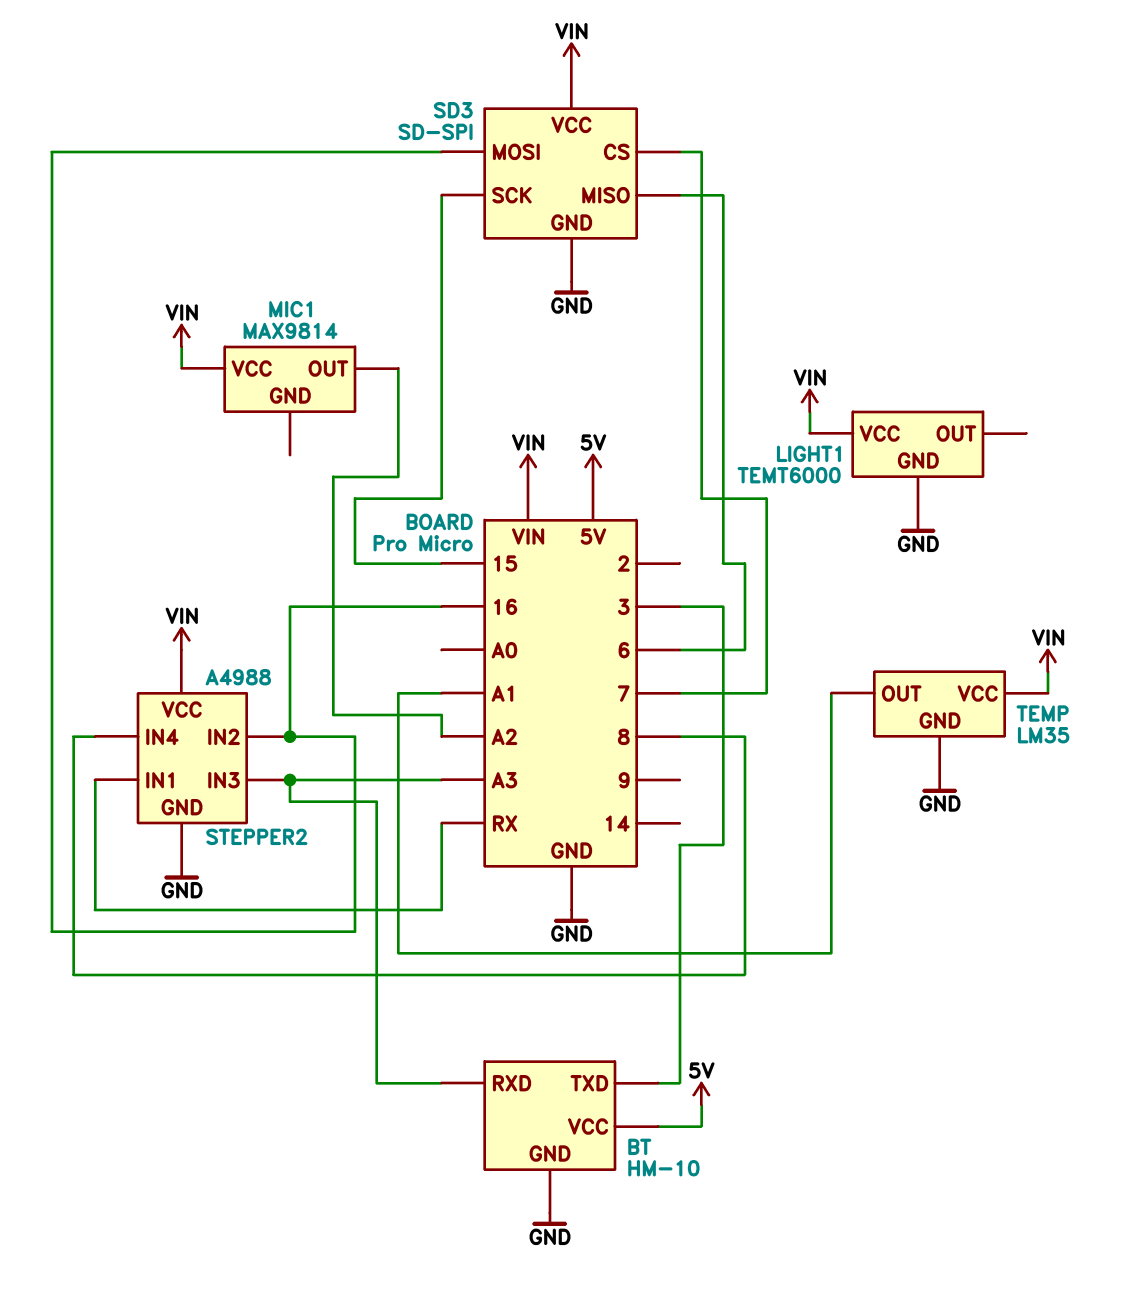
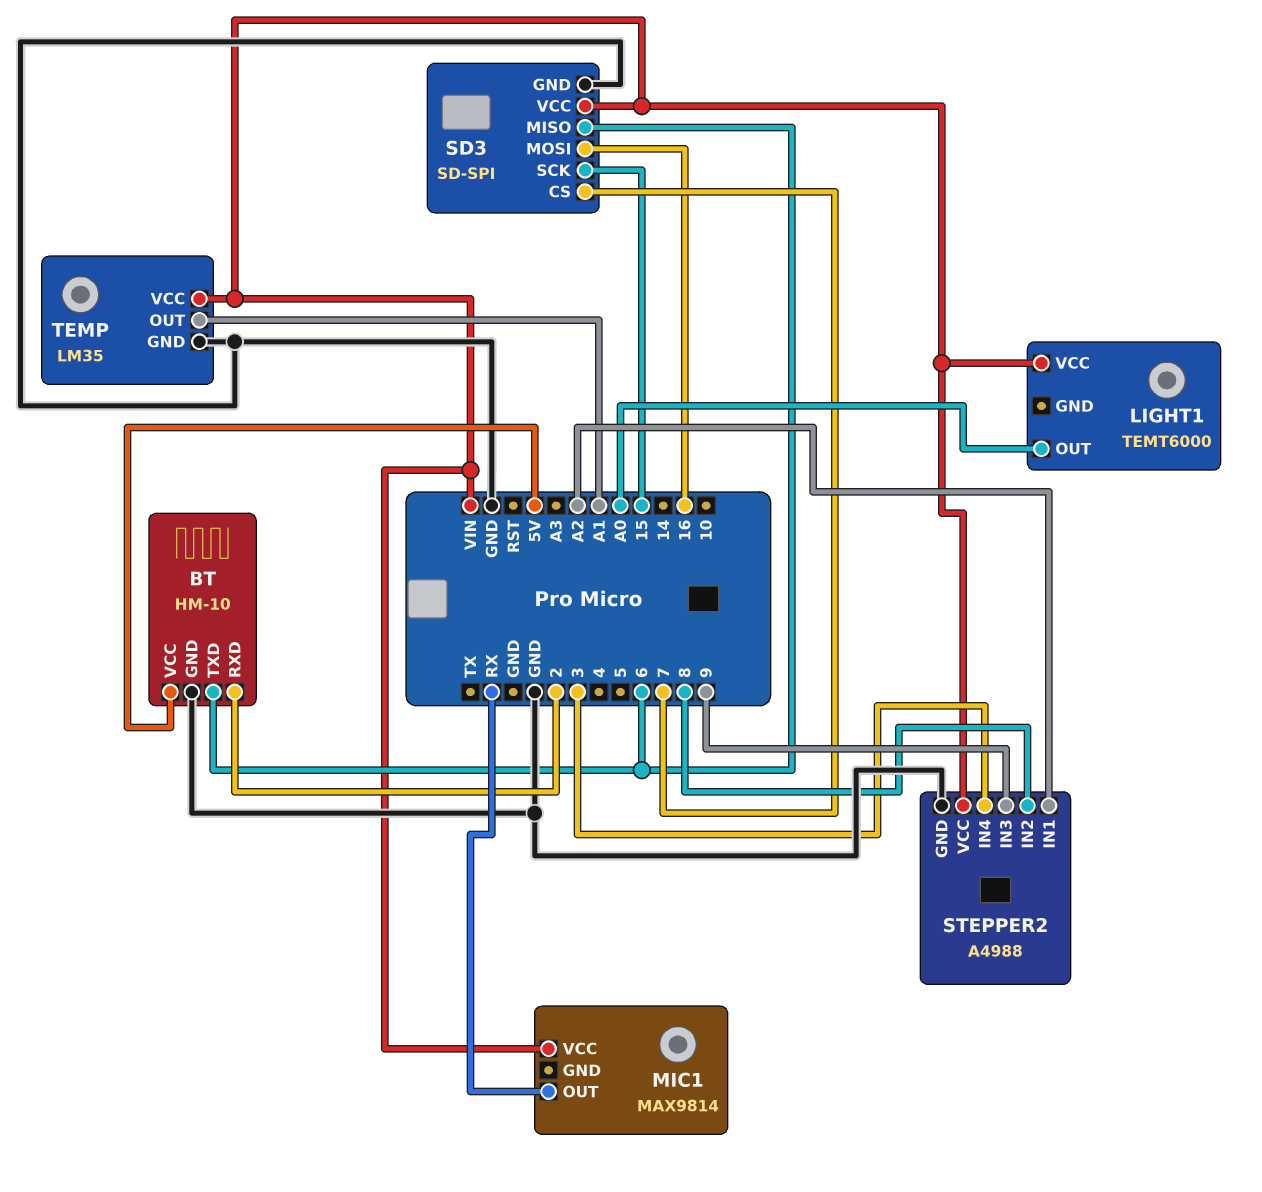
BT pin RXD: A3 -> 2
BT pin TXD: 3 -> 6
LIGHT1 pin GND: GND -> none
LIGHT1 pin OUT: none -> A0
MIC1 pin OUT: A2 -> RX
STEPPER2 pin IN1: RX -> A2
STEPPER2 pin IN2: 16 -> 8
STEPPER2 pin IN3: A3 -> 9
STEPPER2 pin IN4: 8 -> 3

